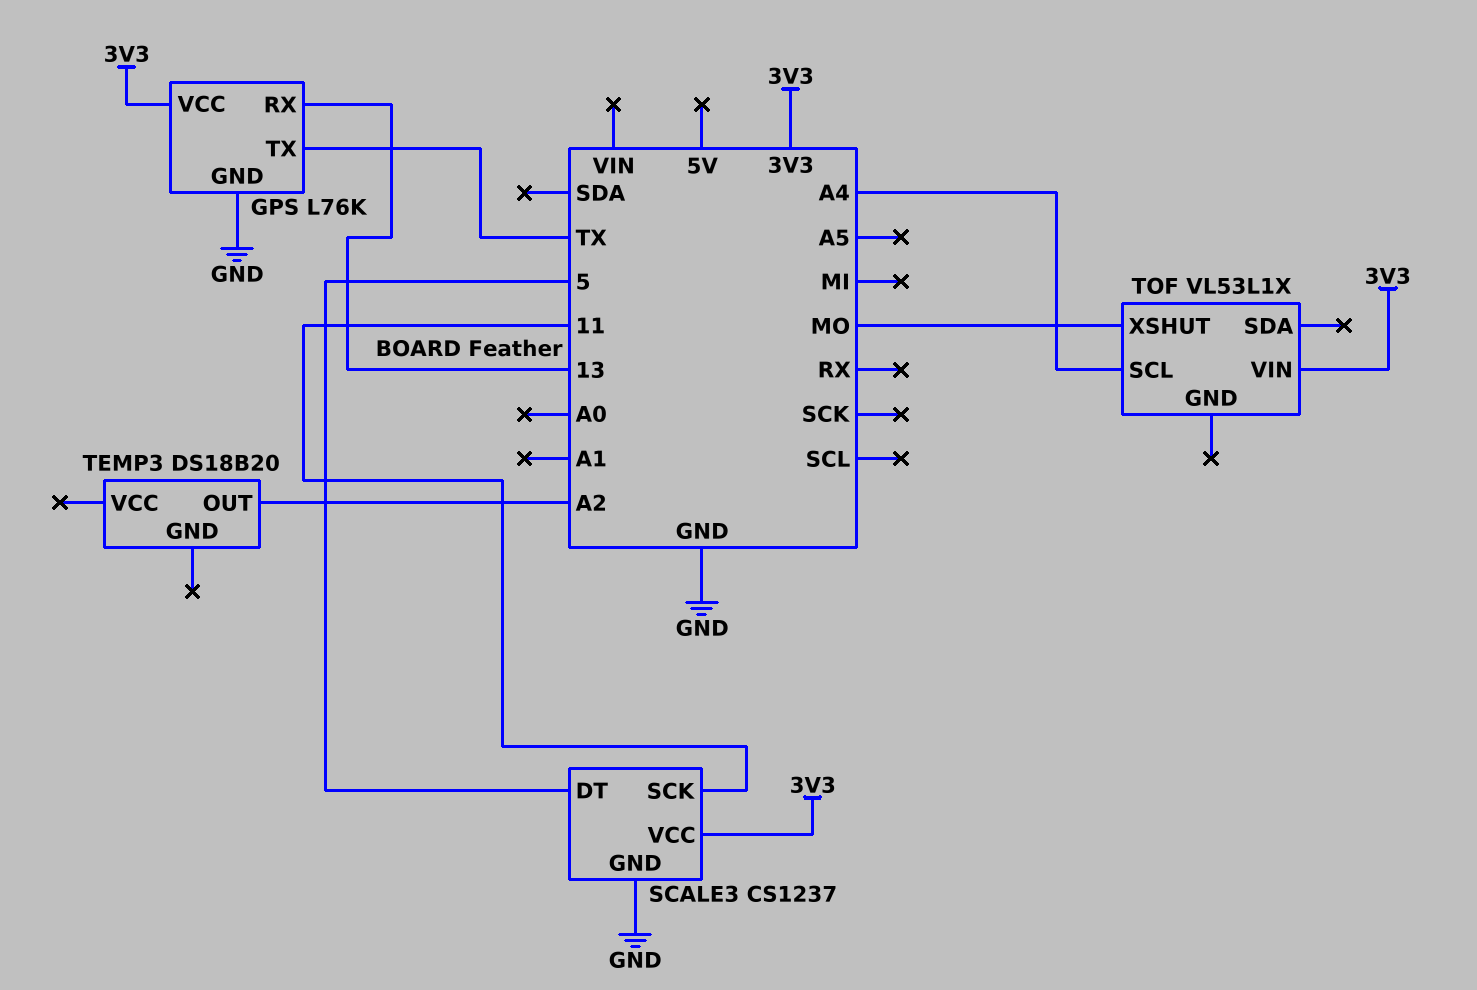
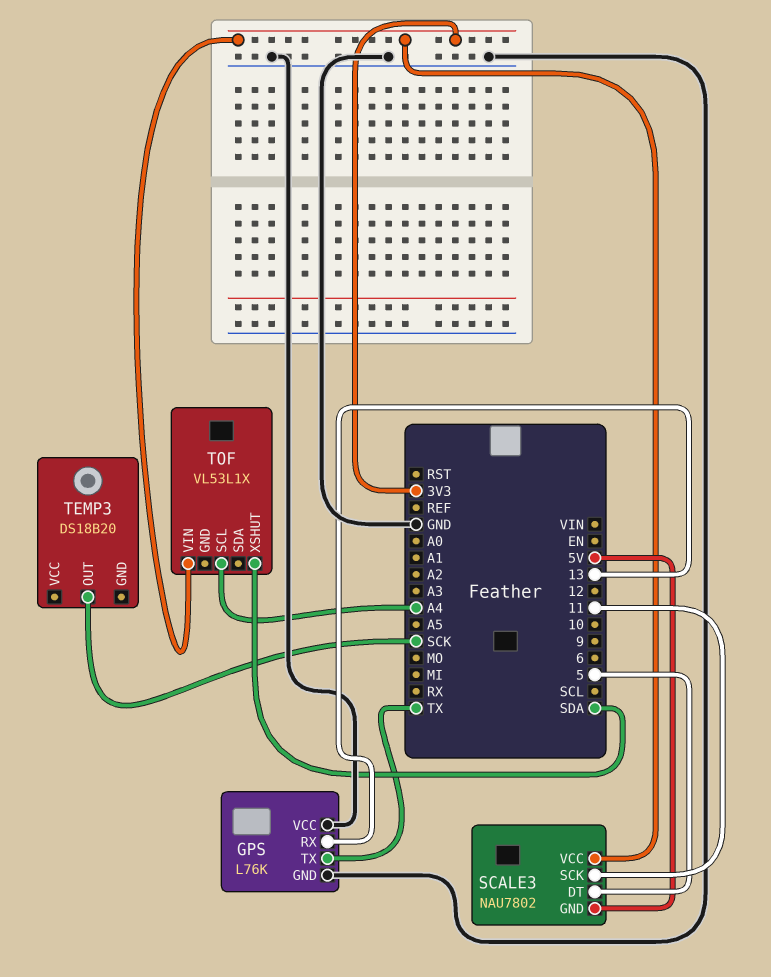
GPS pin VCC: 3V3 -> GND
SCALE3: CS1237 -> NAU7802
SCALE3 pin GND: GND -> 5V
TEMP3 pin OUT: A2 -> SCK
TOF pin XSHUT: MO -> SDA

